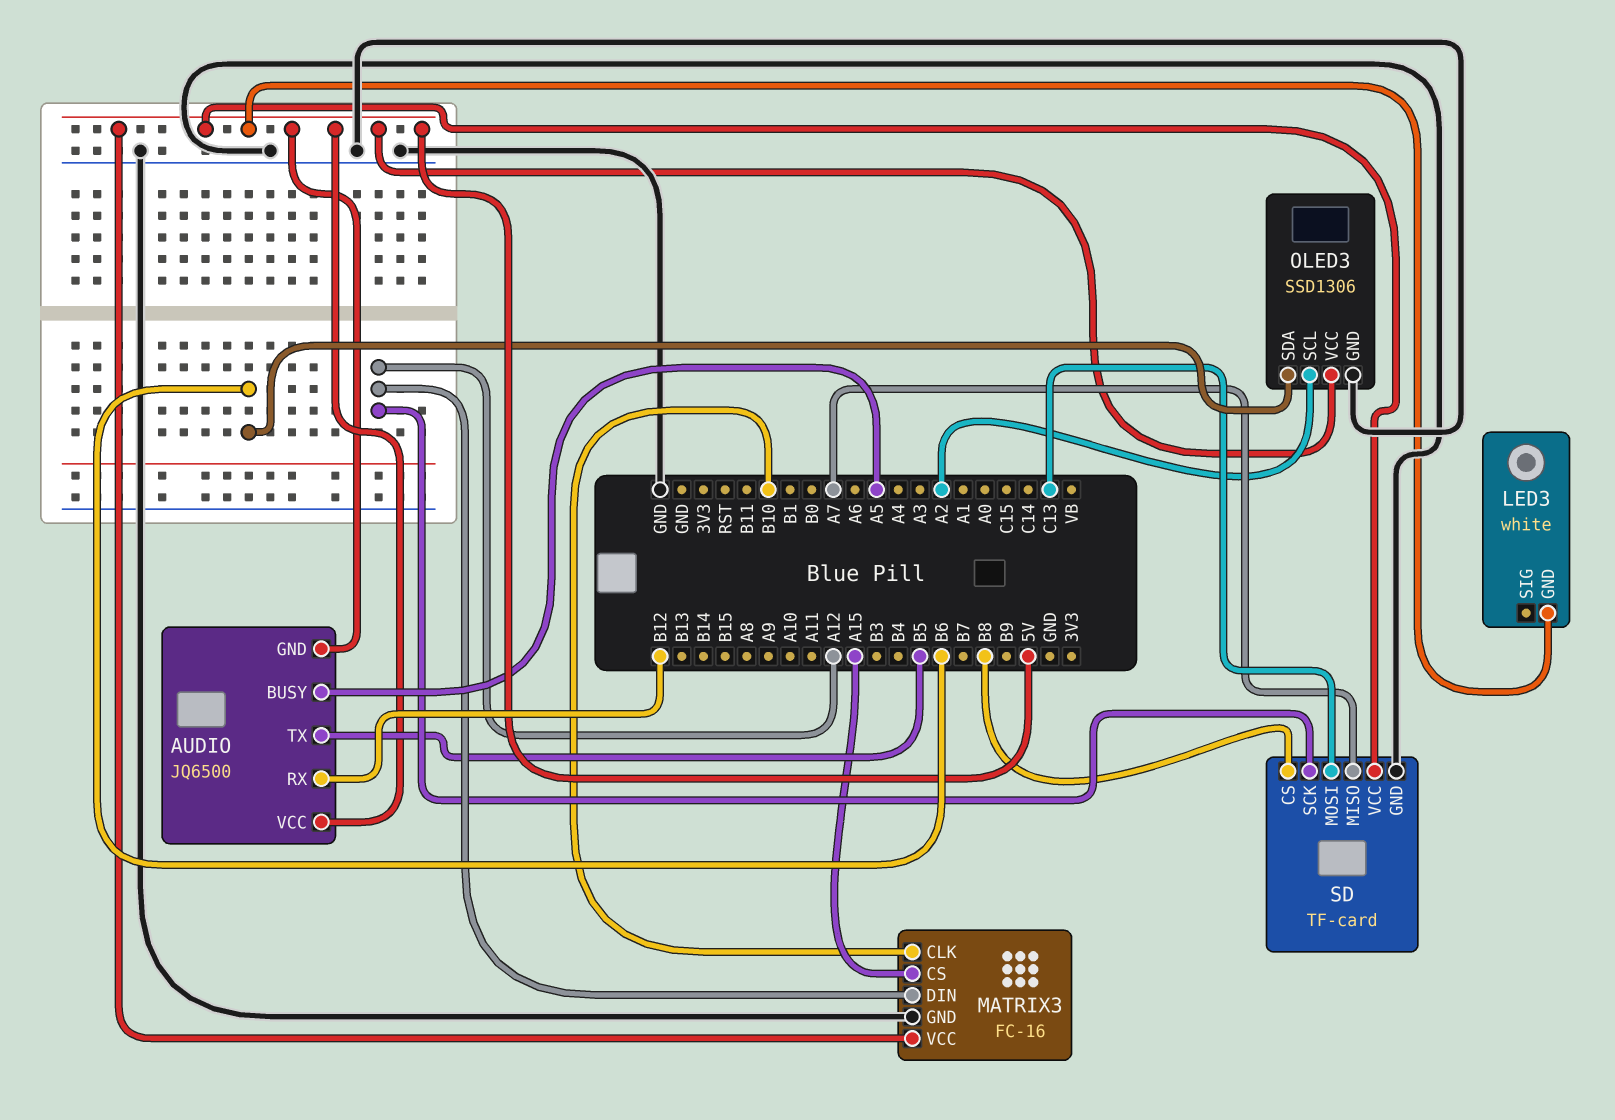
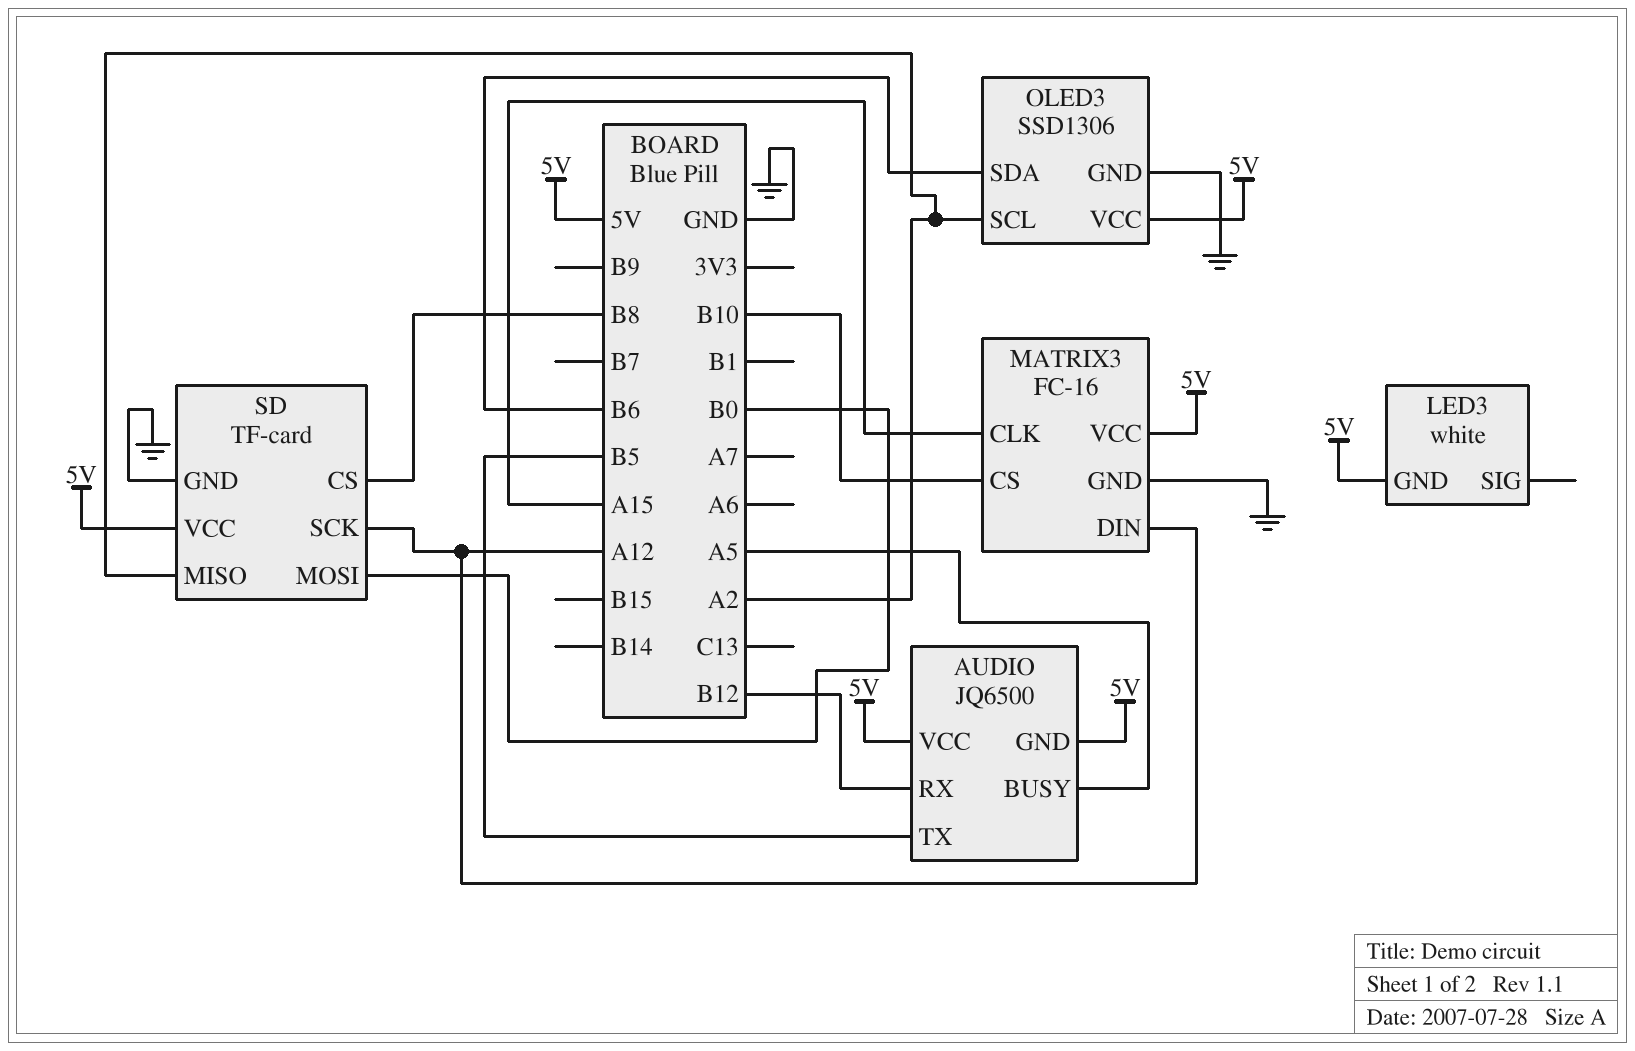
MATRIX3 pin CLK: B10 -> A15
MATRIX3 pin CS: A15 -> B10
SD pin MISO: A7 -> A2
SD pin MOSI: C13 -> B0

